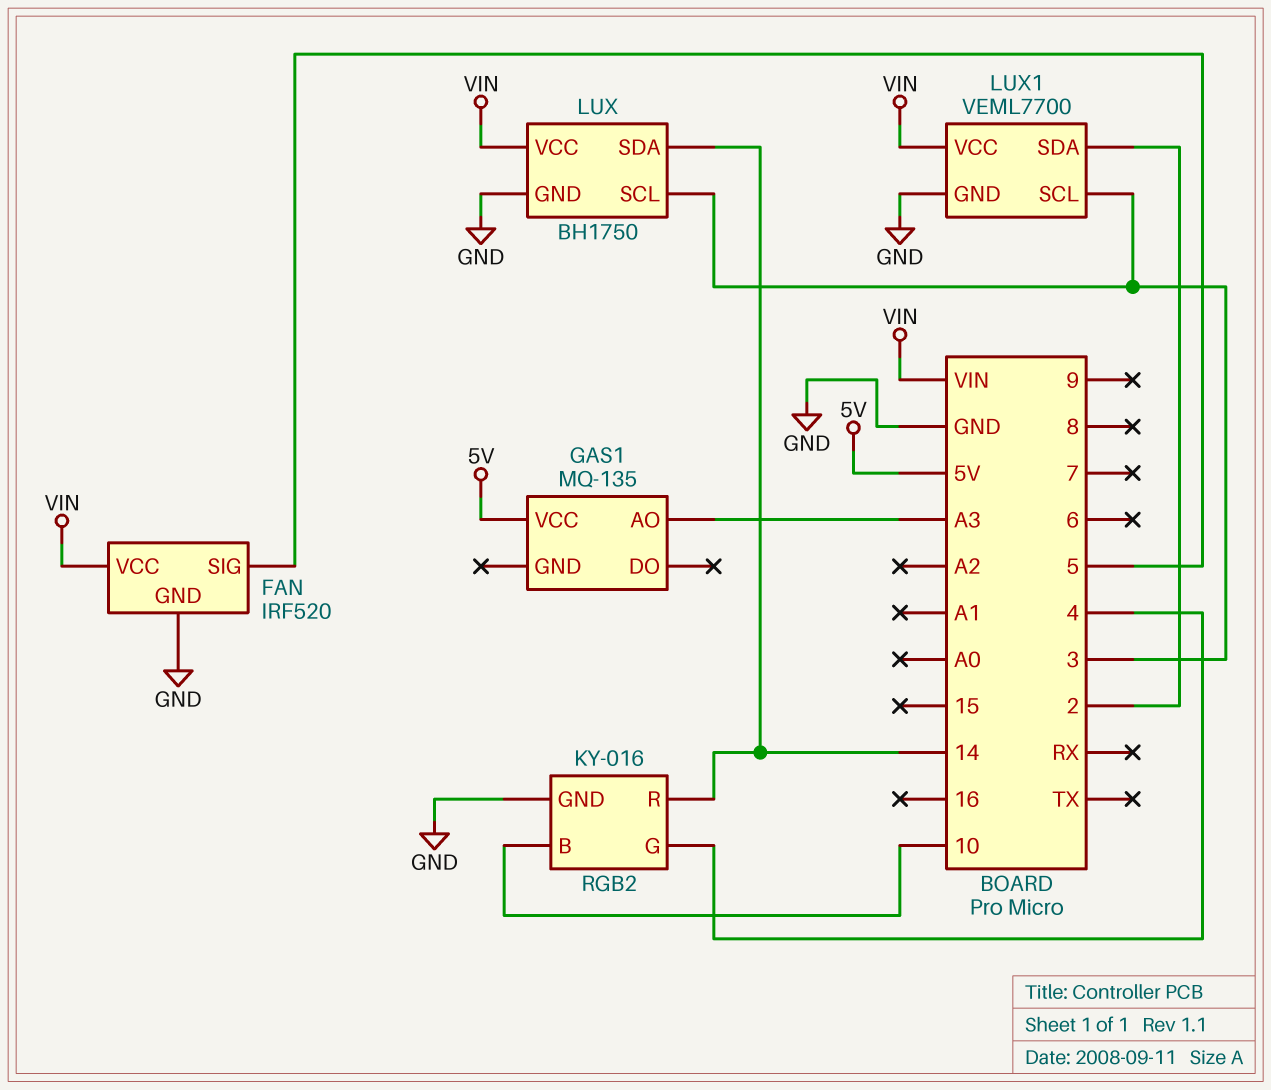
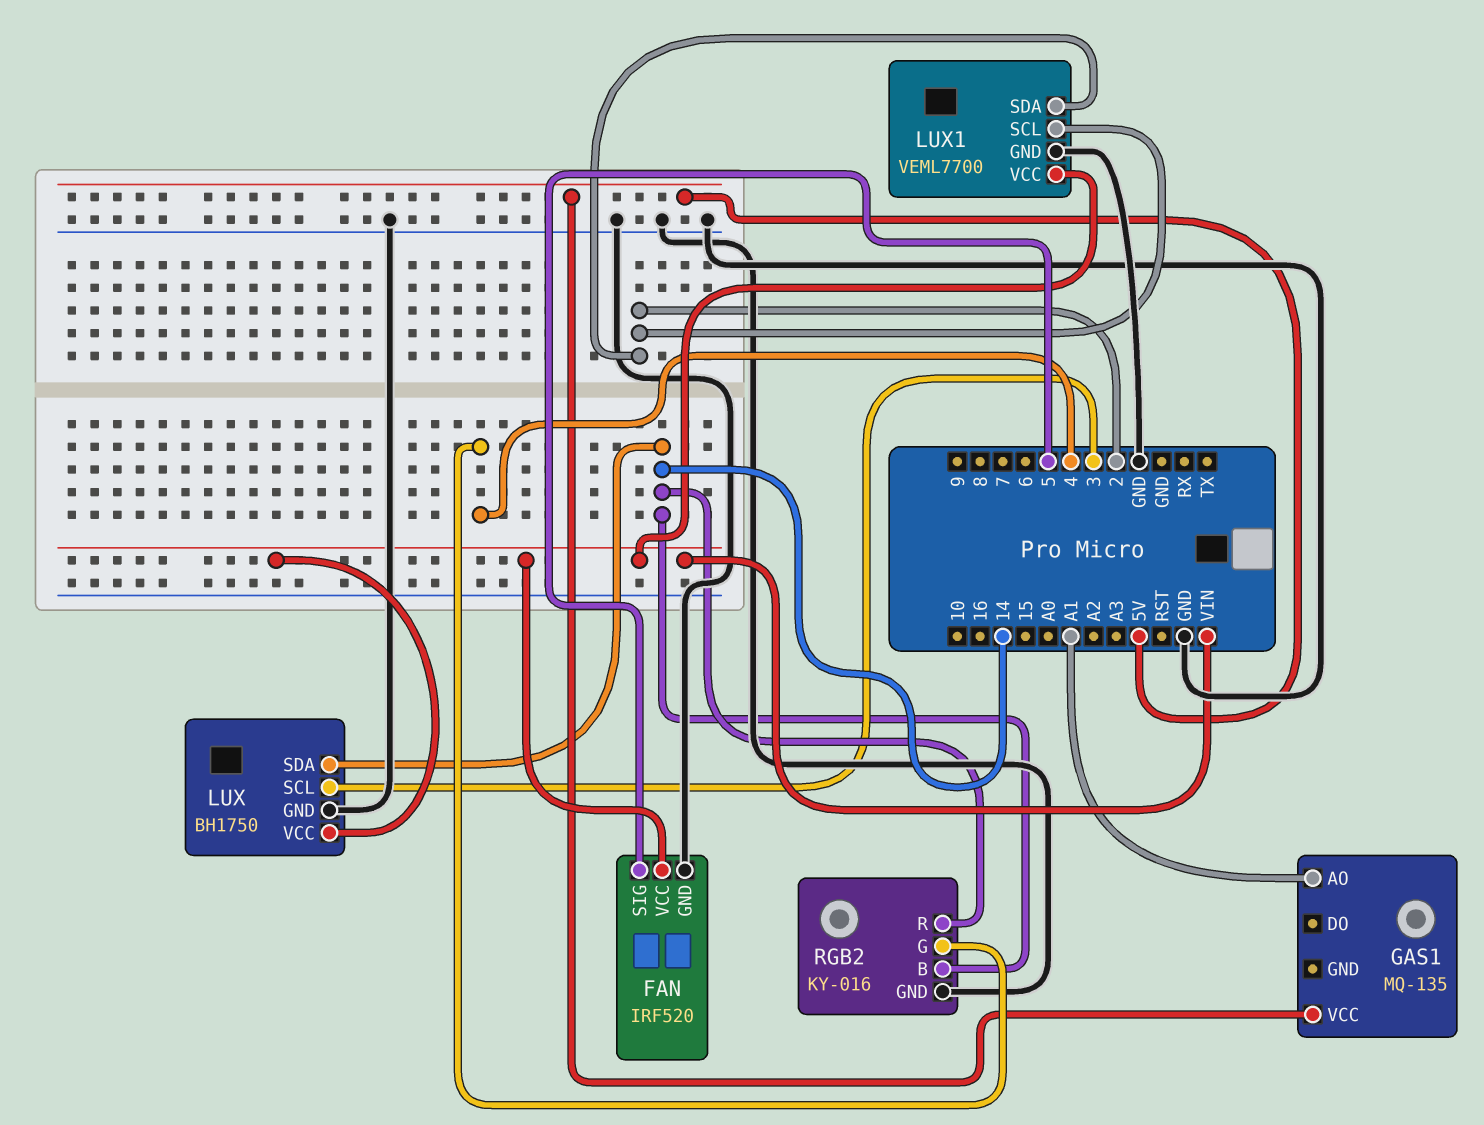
GAS1 pin AO: A3 -> A1
LUX1 pin SCL: 3 -> 2
RGB2 pin B: 10 -> 14

